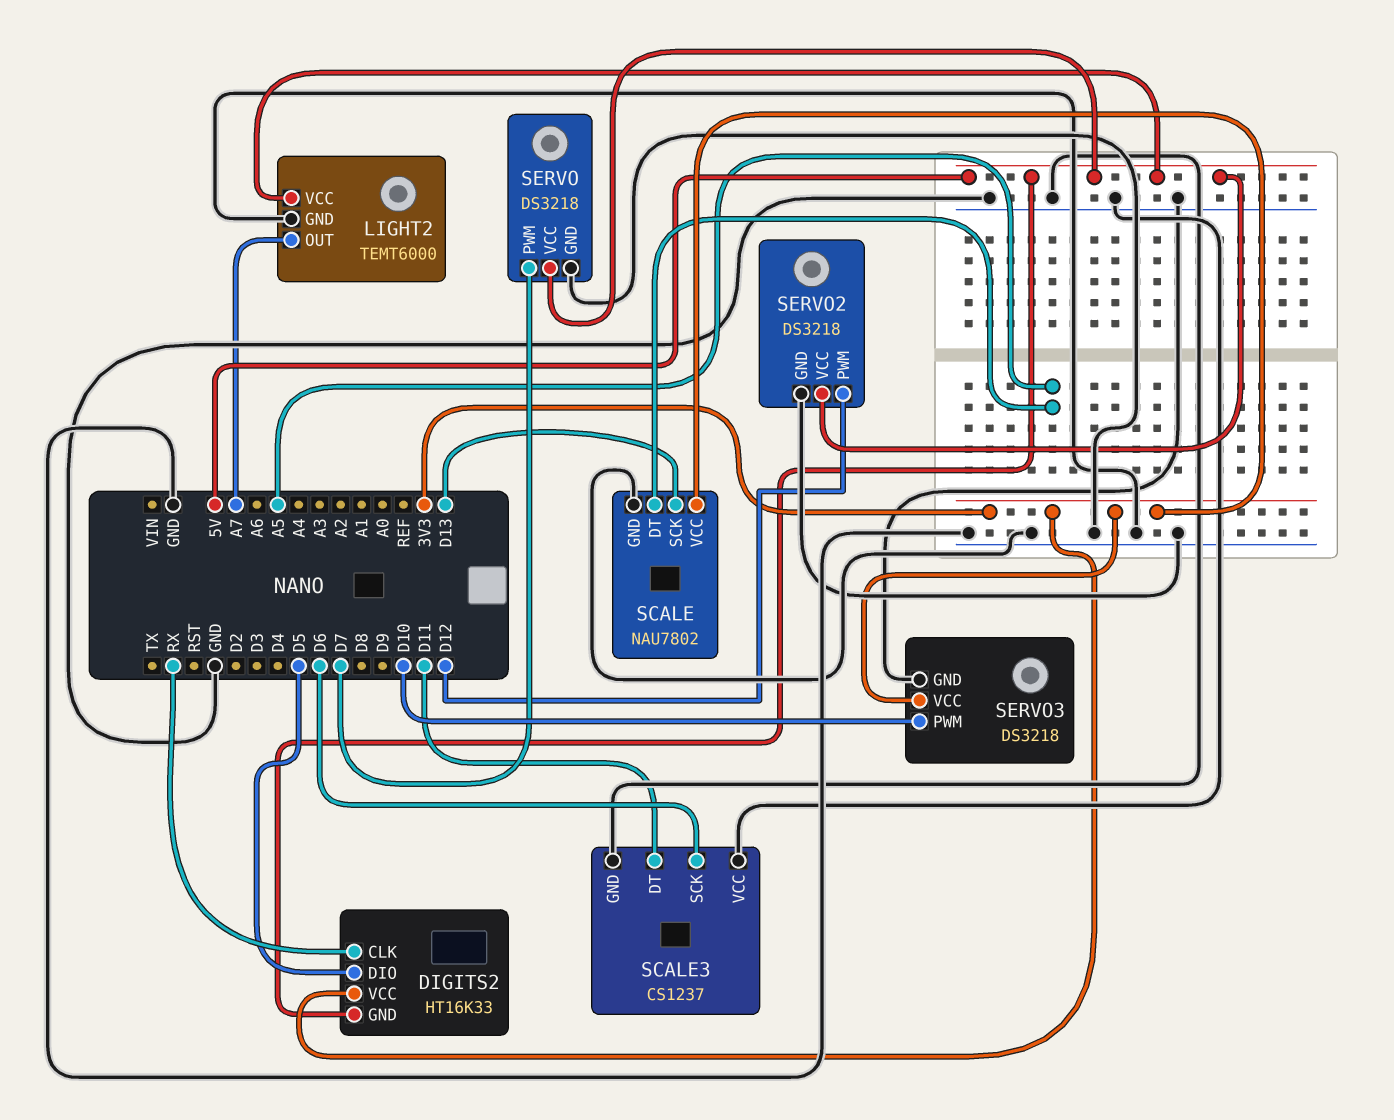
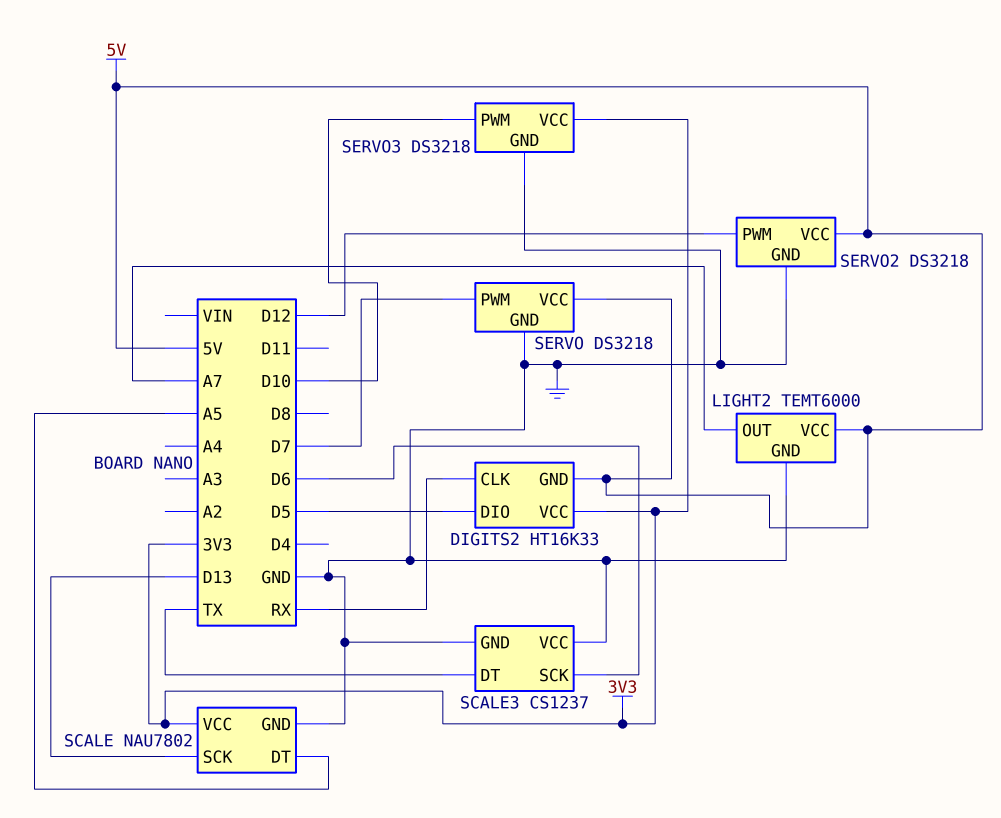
SCALE3 pin DT: D11 -> TX

